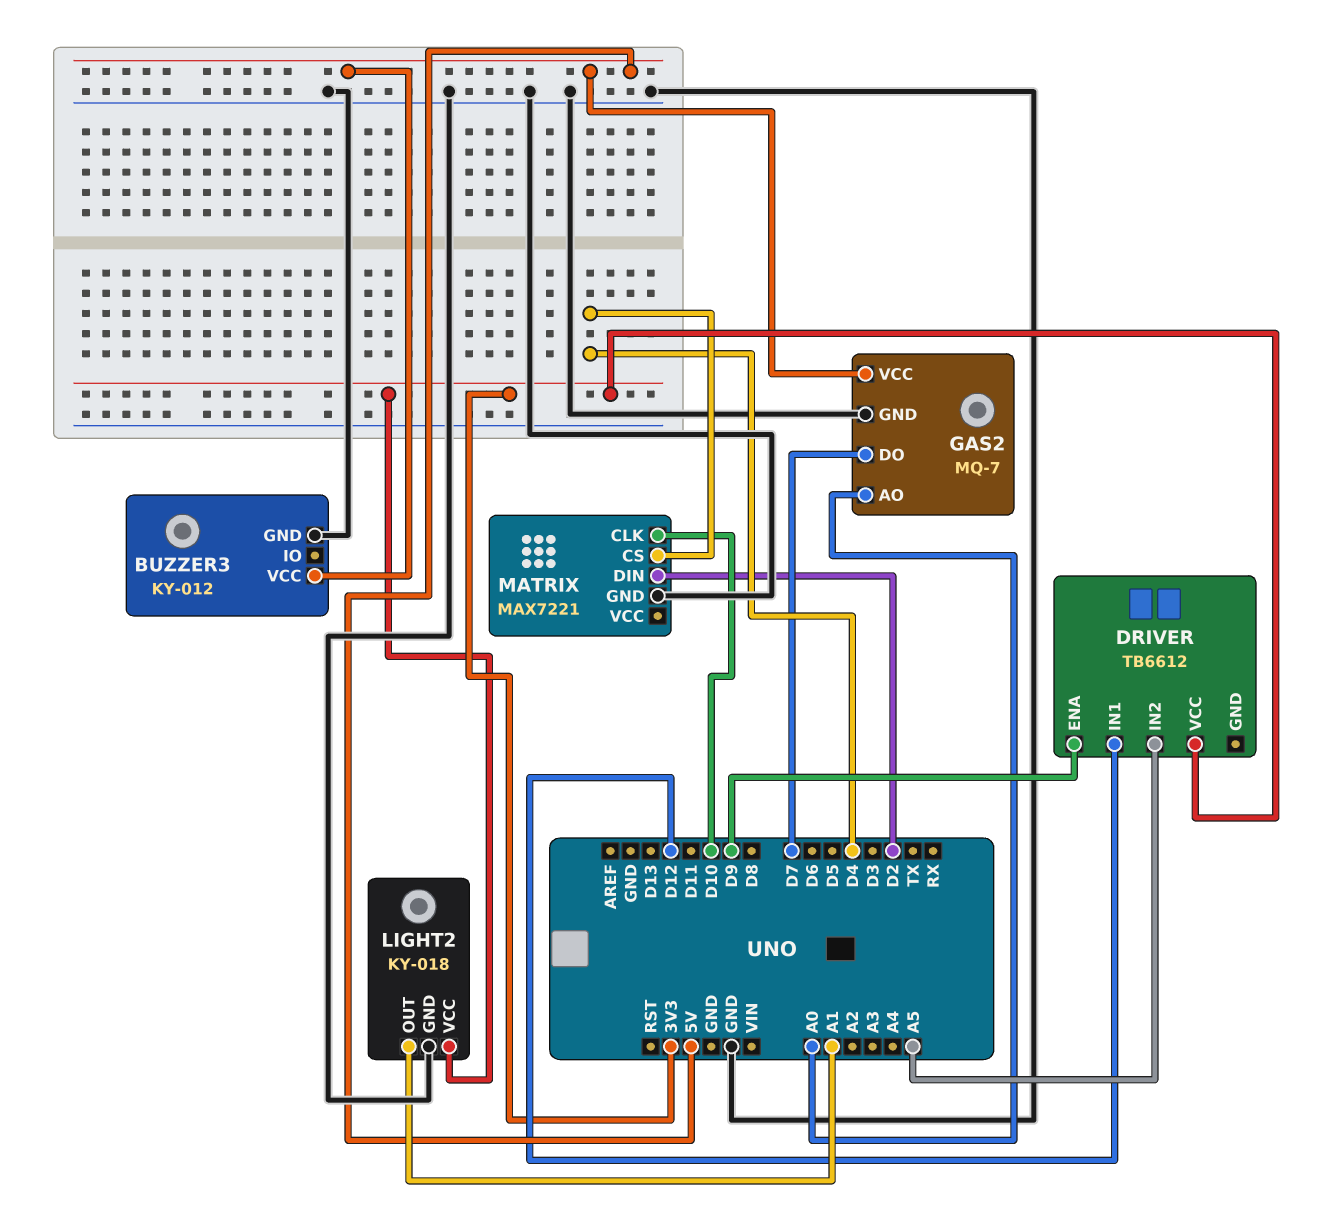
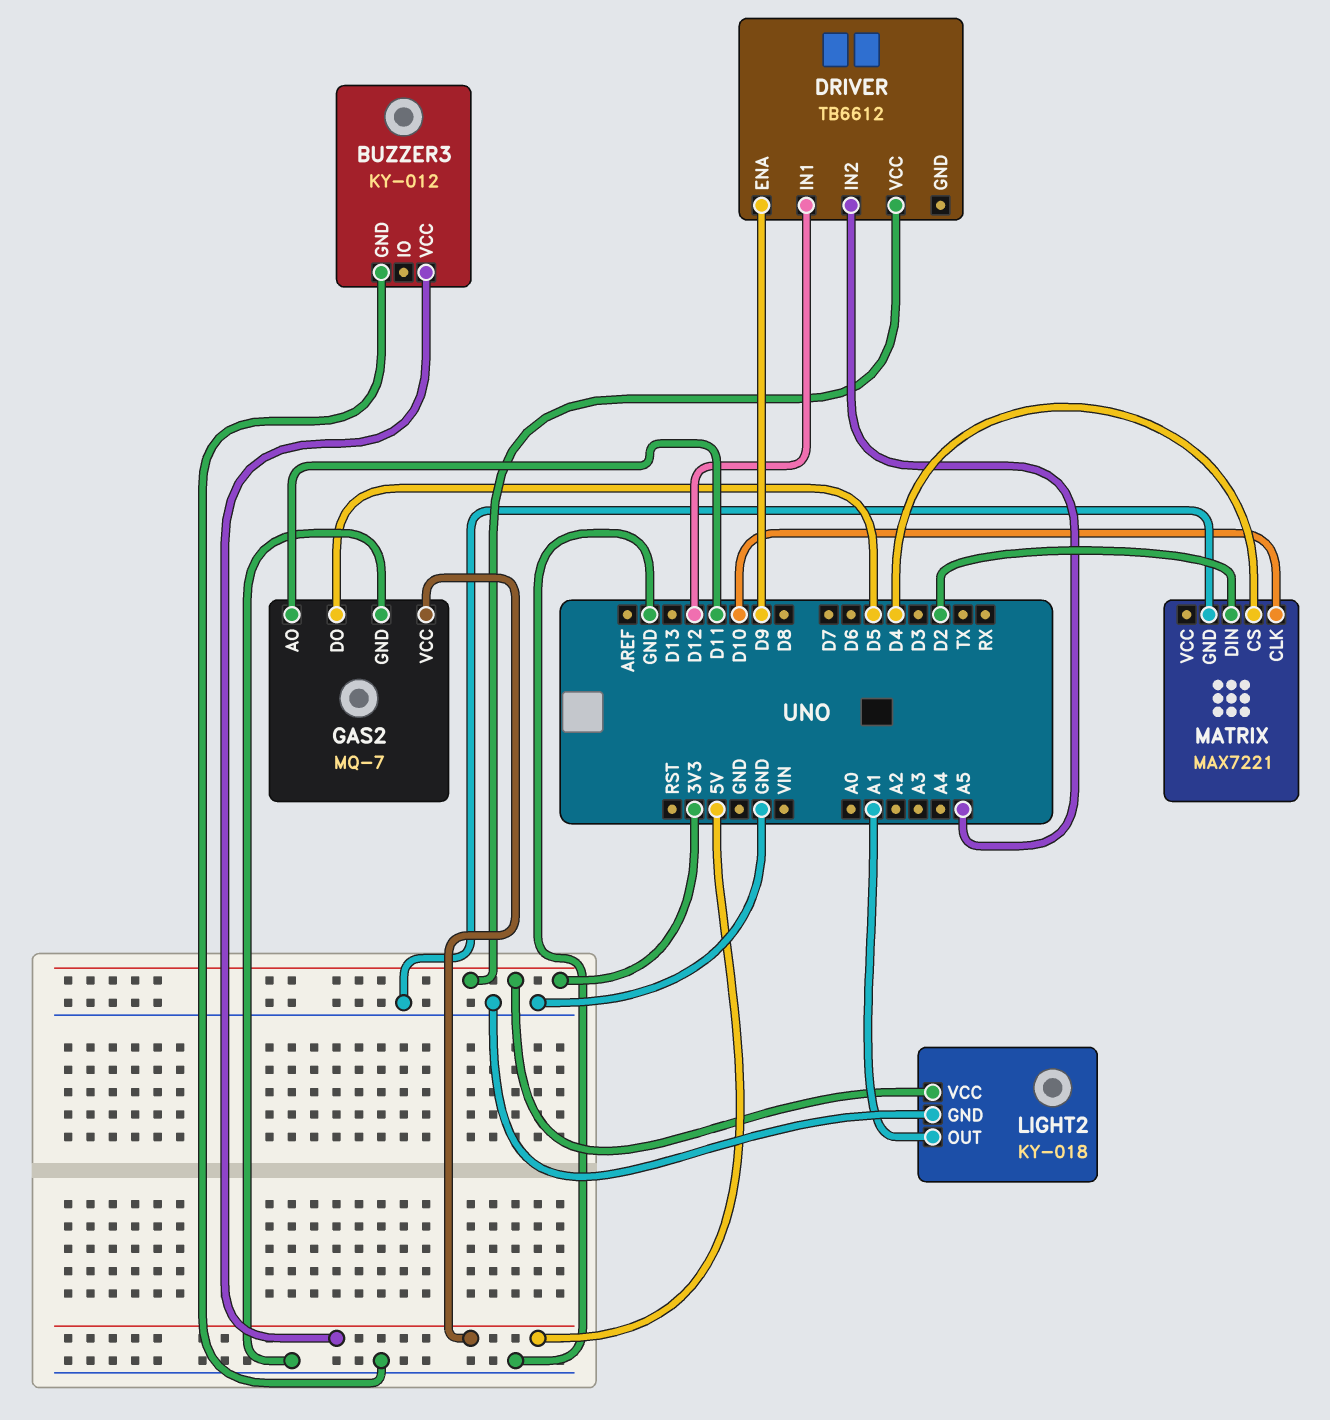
GAS2 pin AO: A0 -> D11
GAS2 pin DO: D7 -> D5

